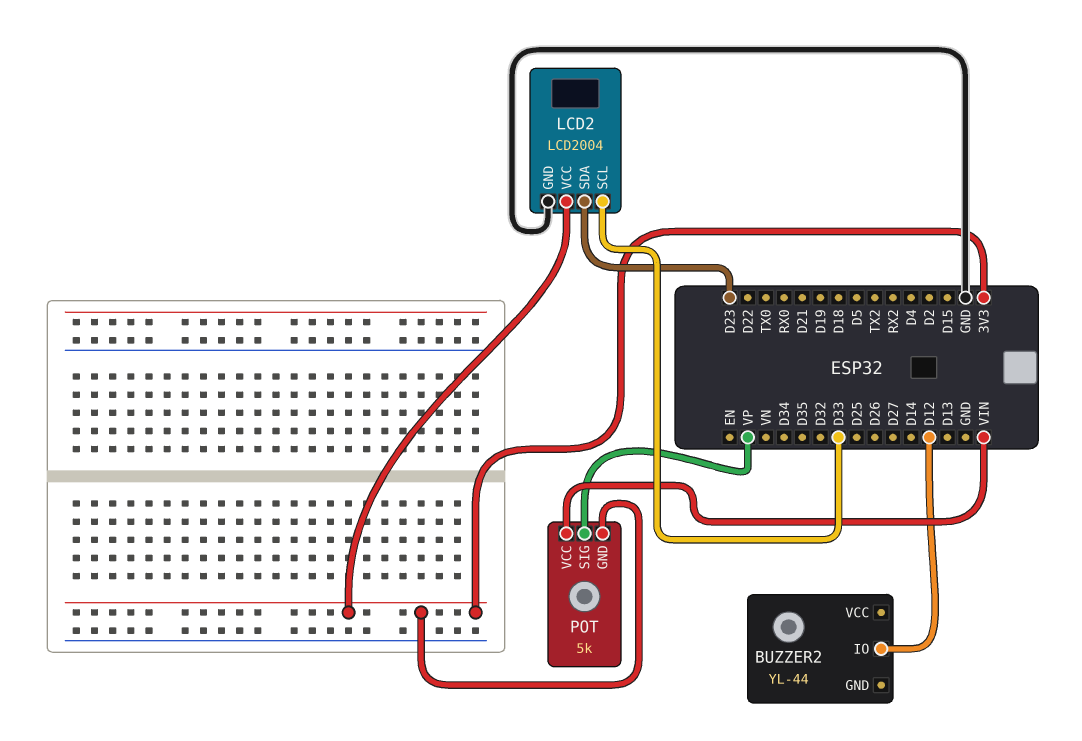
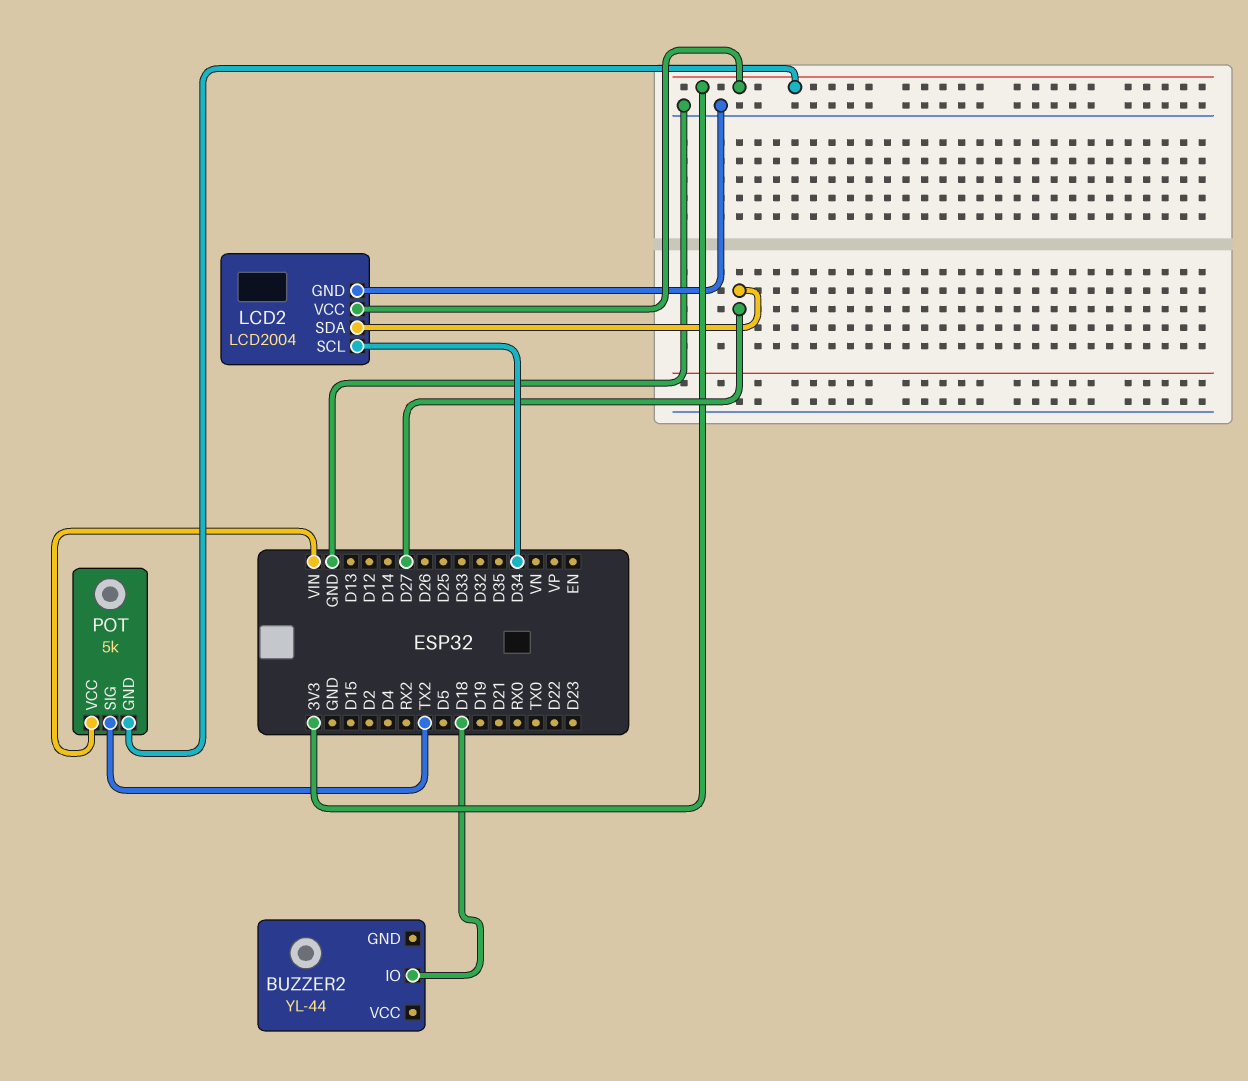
BUZZER2 pin IO: D12 -> D18
LCD2 pin SCL: D33 -> D34
LCD2 pin SDA: D23 -> D27
POT pin SIG: VP -> TX2

